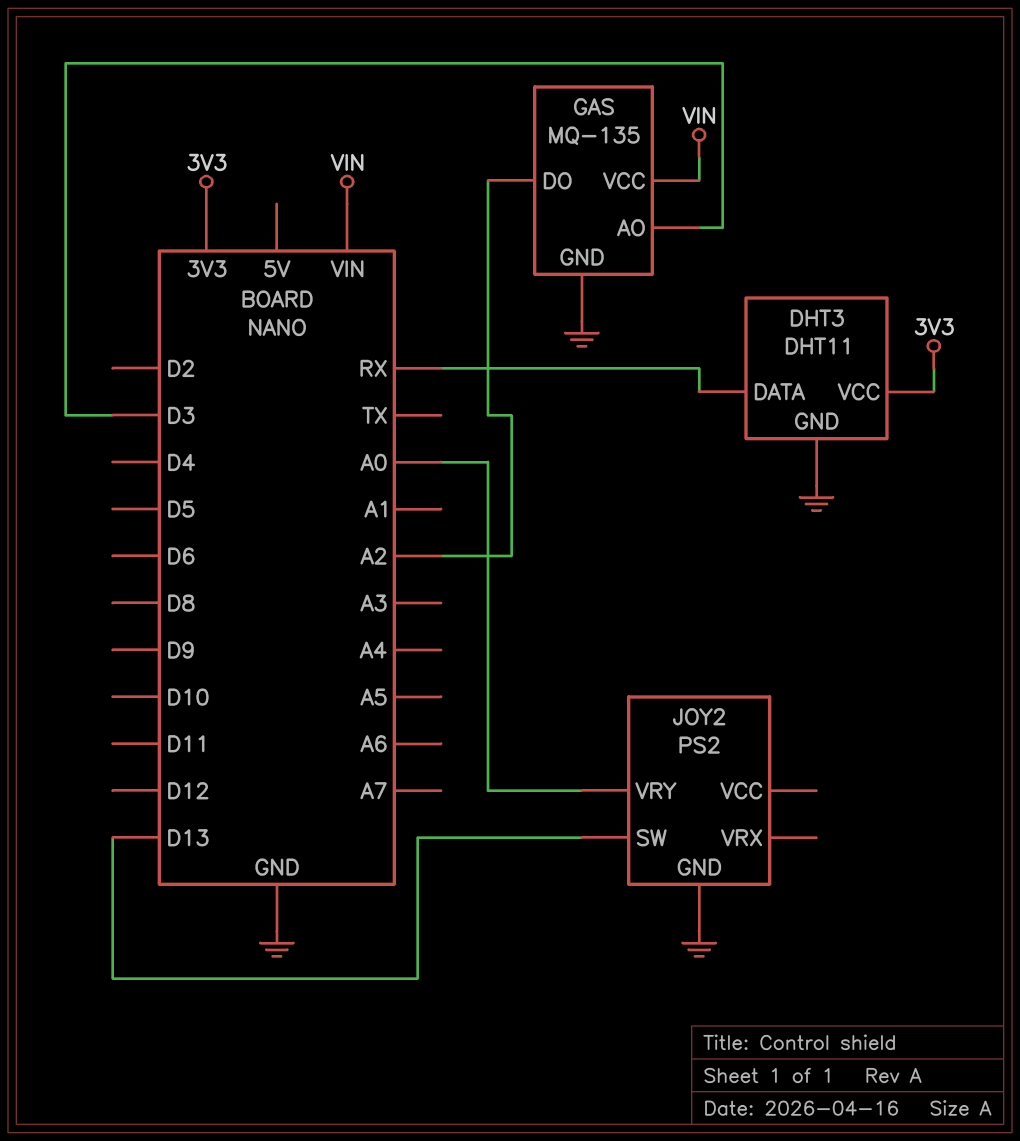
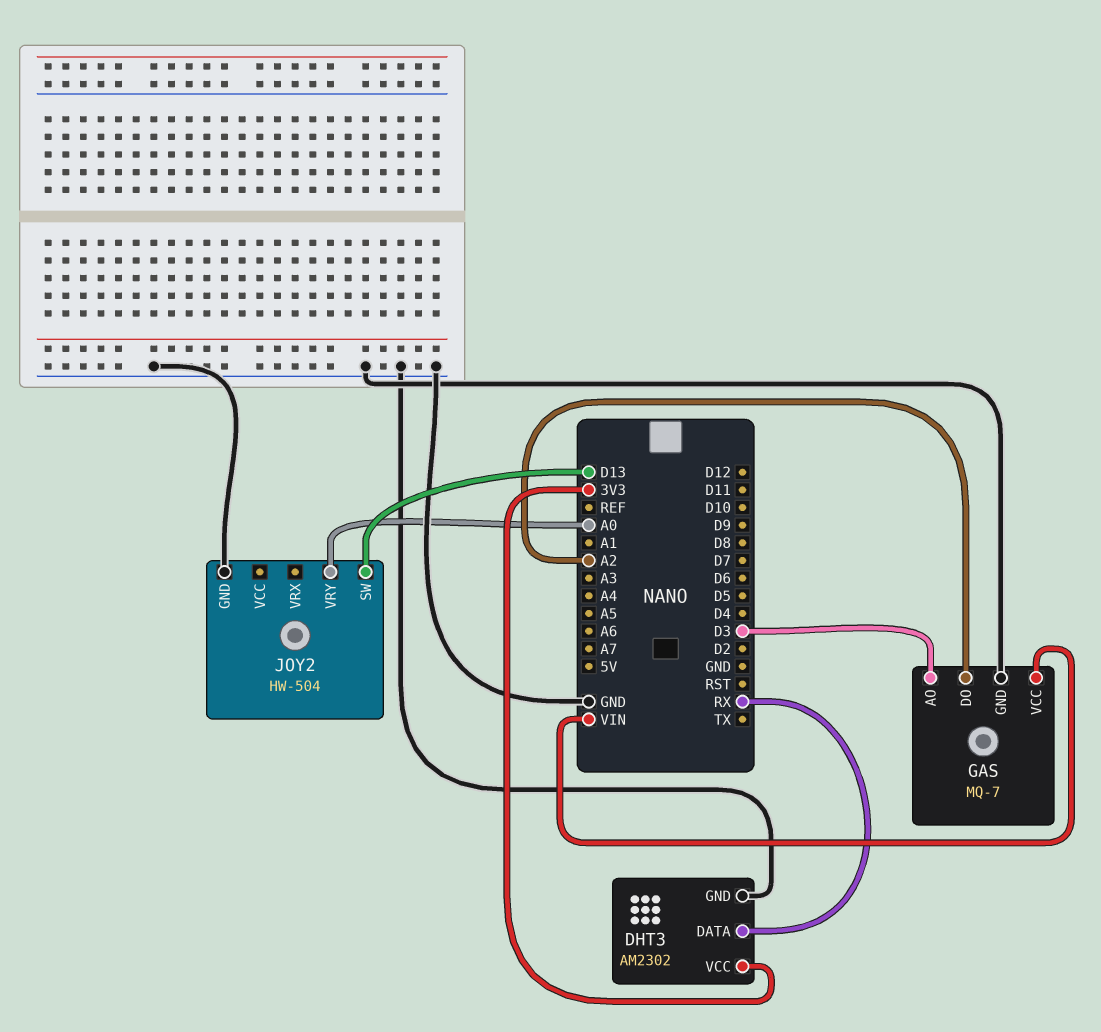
DHT3: DHT11 -> AM2302
GAS: MQ-135 -> MQ-7
JOY2: PS2 -> HW-504

